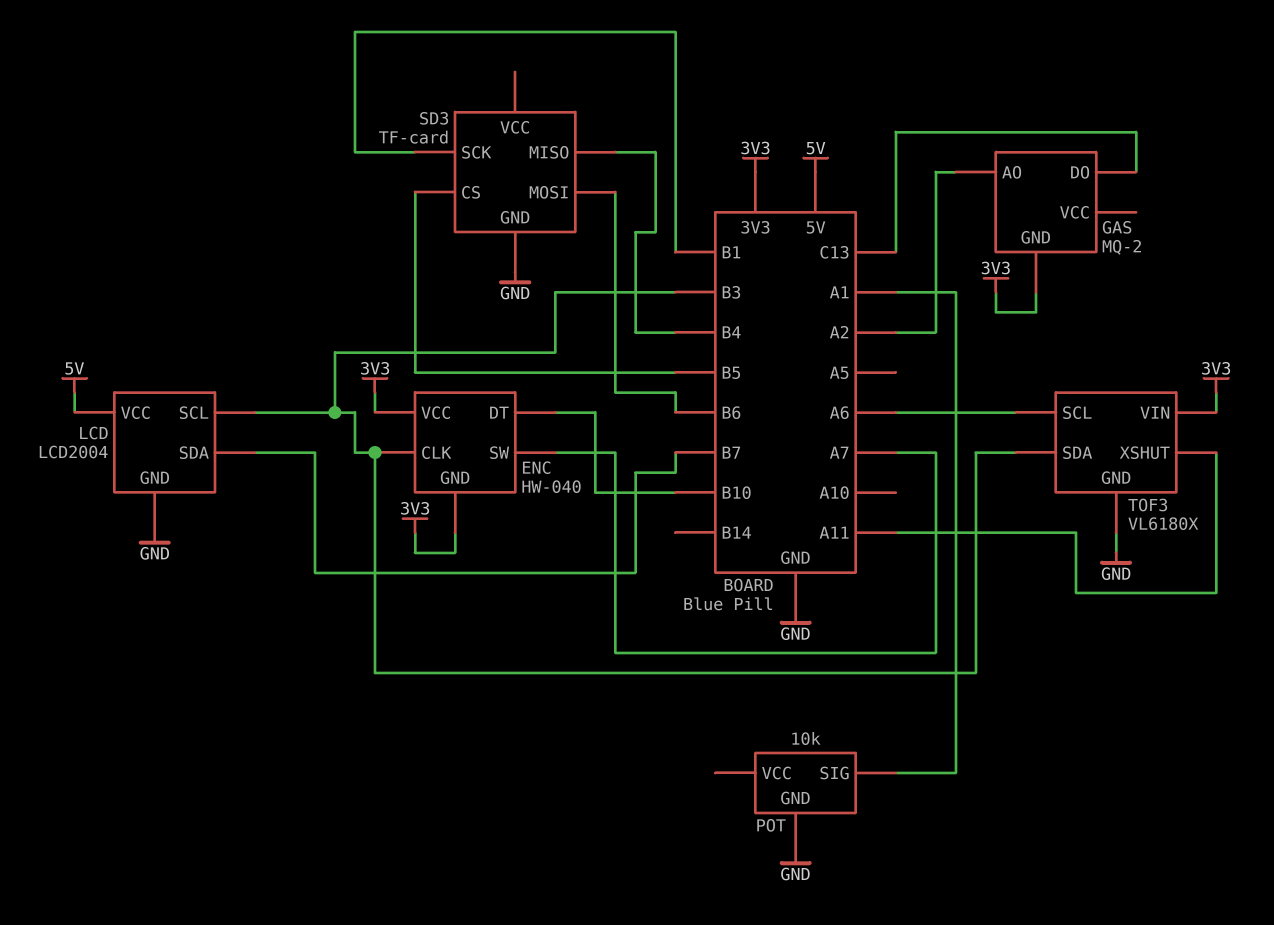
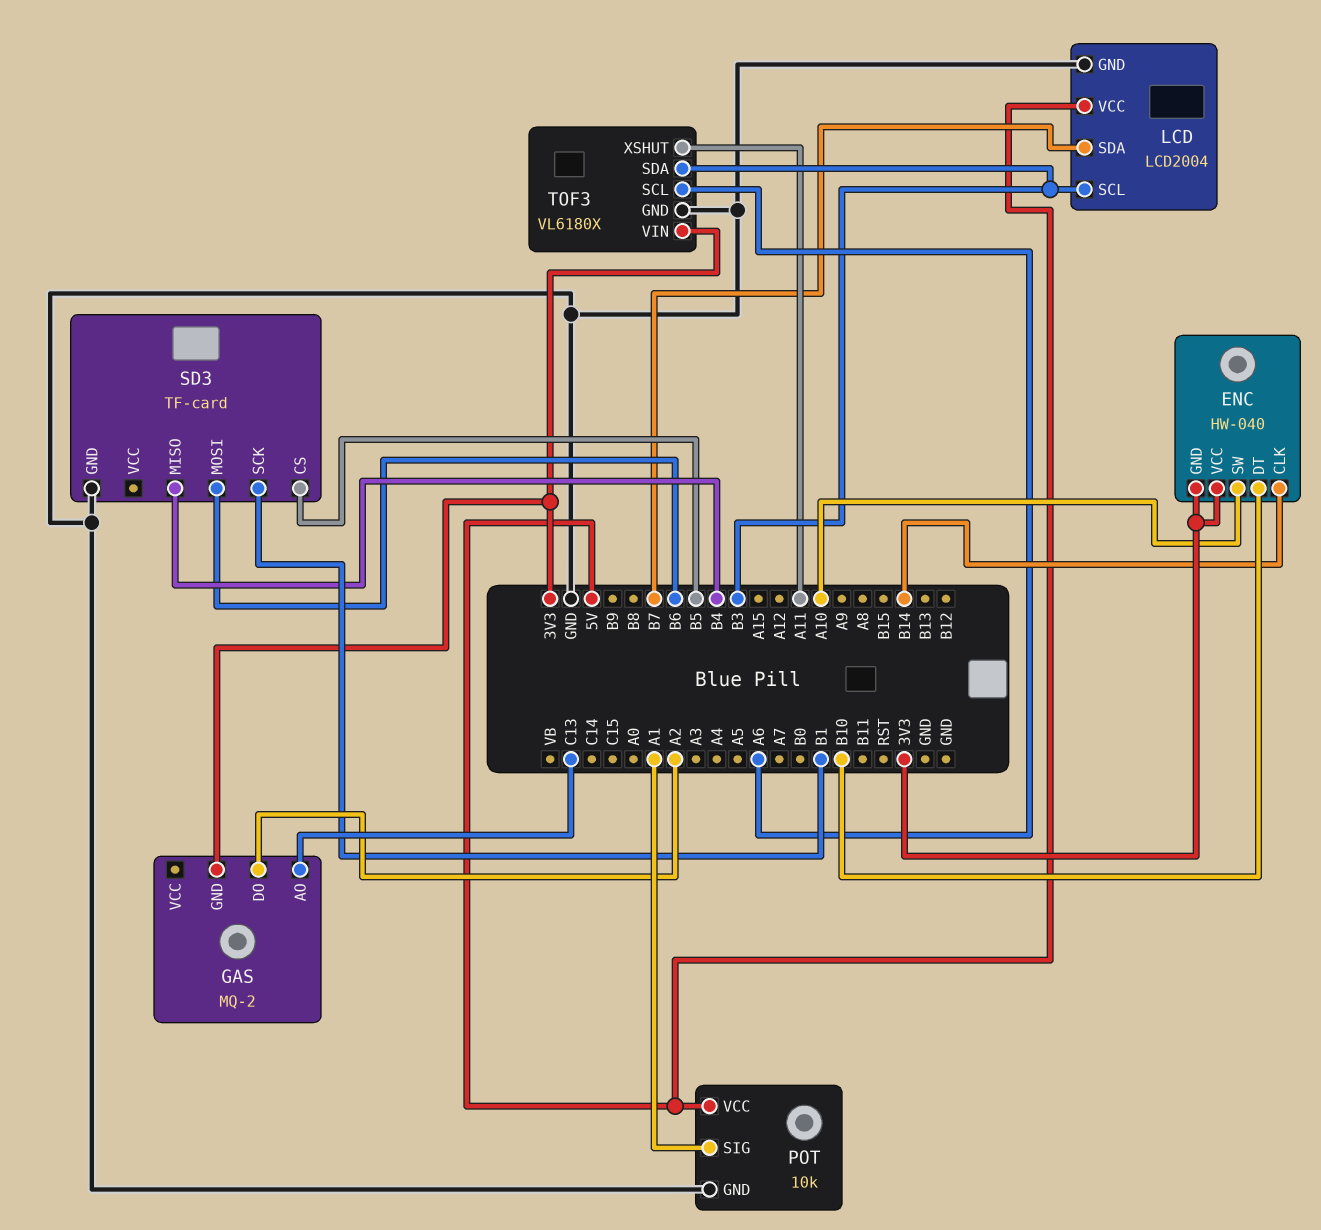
ENC pin CLK: B3 -> B14
ENC pin SW: A7 -> A10
GAS pin AO: A2 -> C13
GAS pin DO: C13 -> A2
POT pin VCC: none -> 5V

